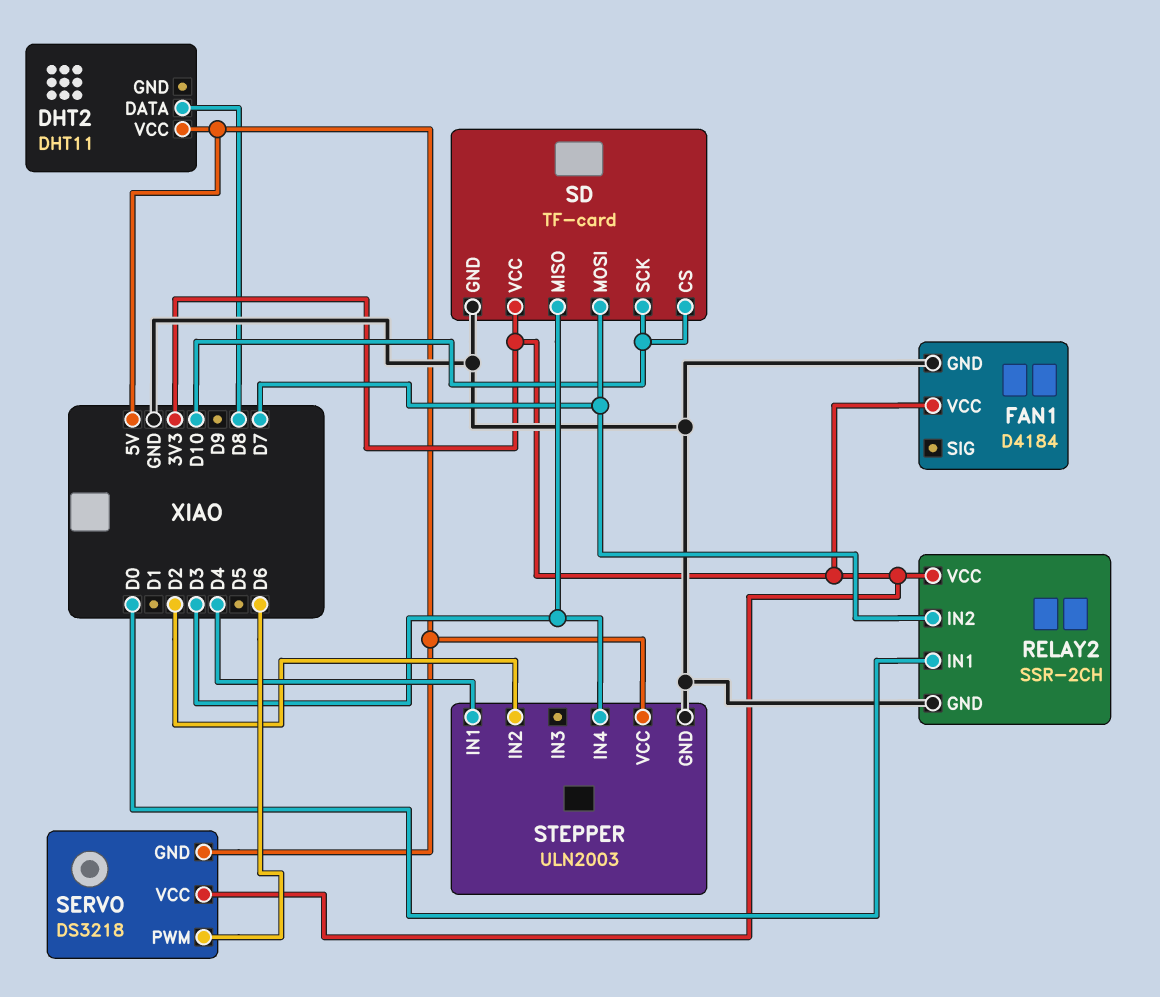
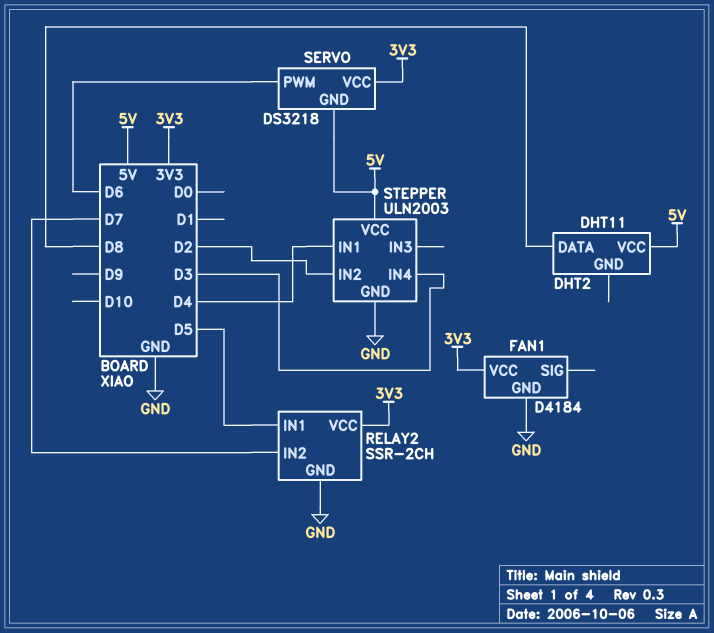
RELAY2 pin IN1: D0 -> D5
SD: TF-card -> none
SD pin CS: D10 -> none
SD pin GND: GND -> none
SD pin MISO: D3 -> none
SD pin MOSI: D7 -> none
SD pin SCK: D10 -> none
SD pin VCC: 3V3 -> none

